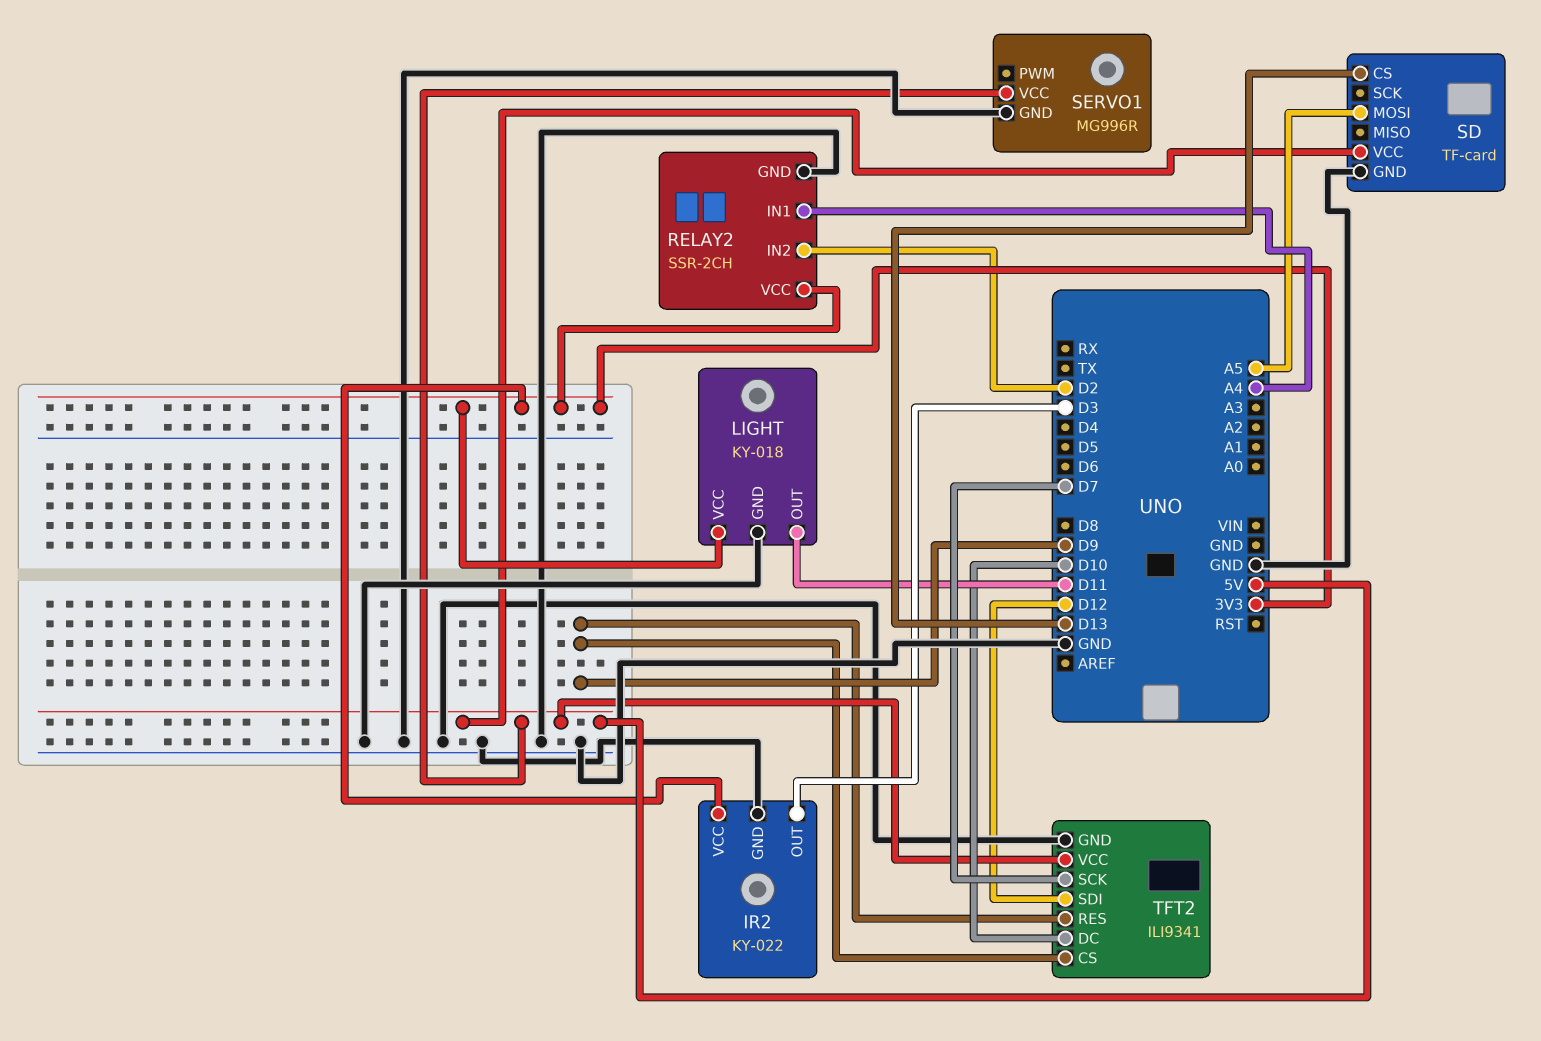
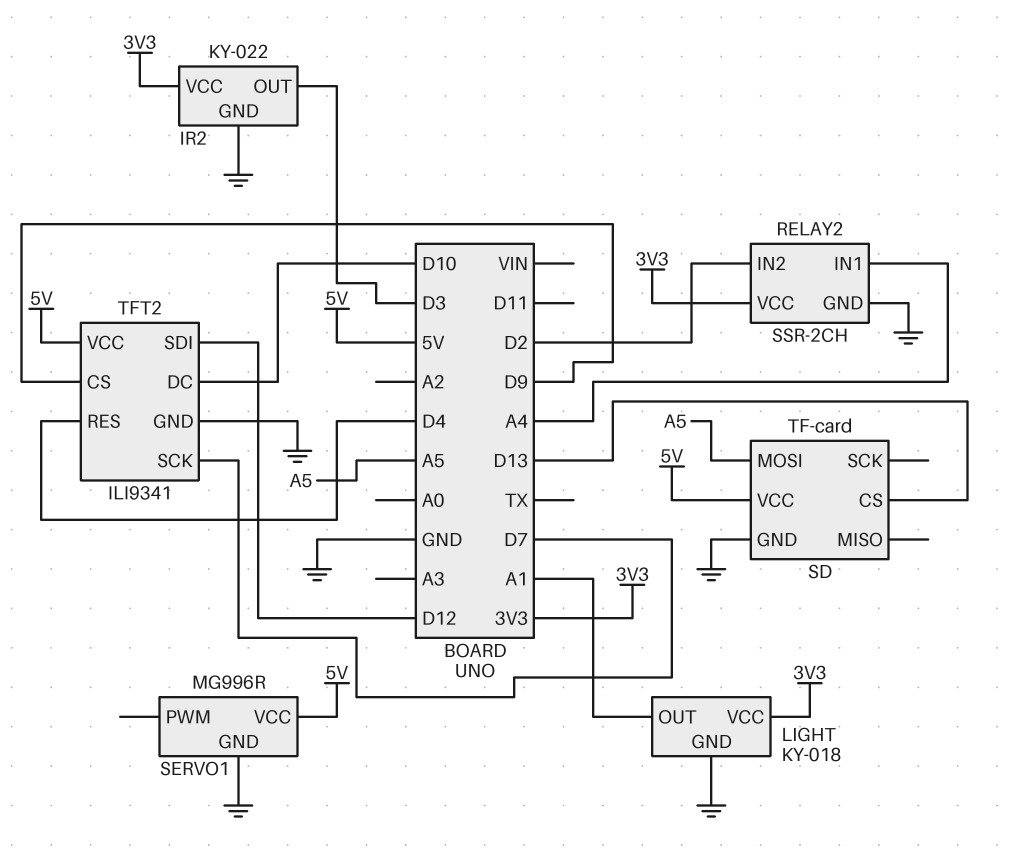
LIGHT pin OUT: D11 -> A1
TFT2 pin RES: D9 -> D4

